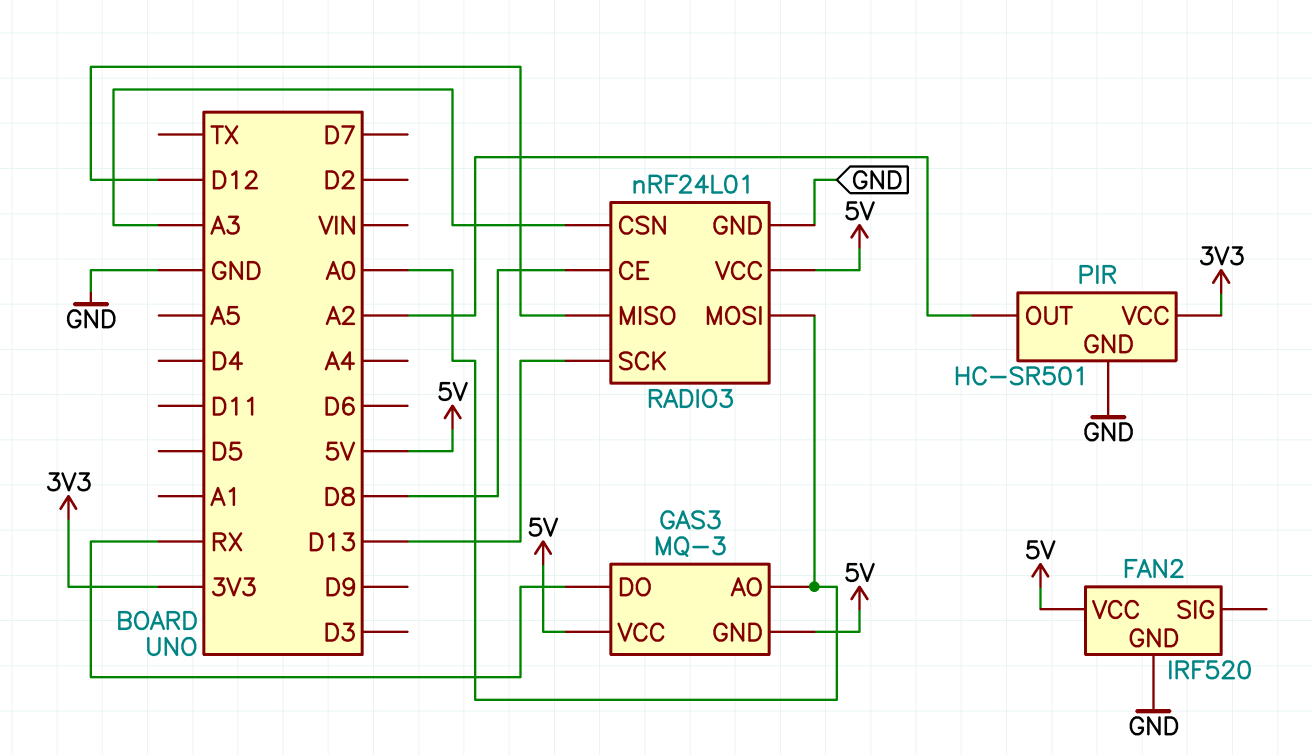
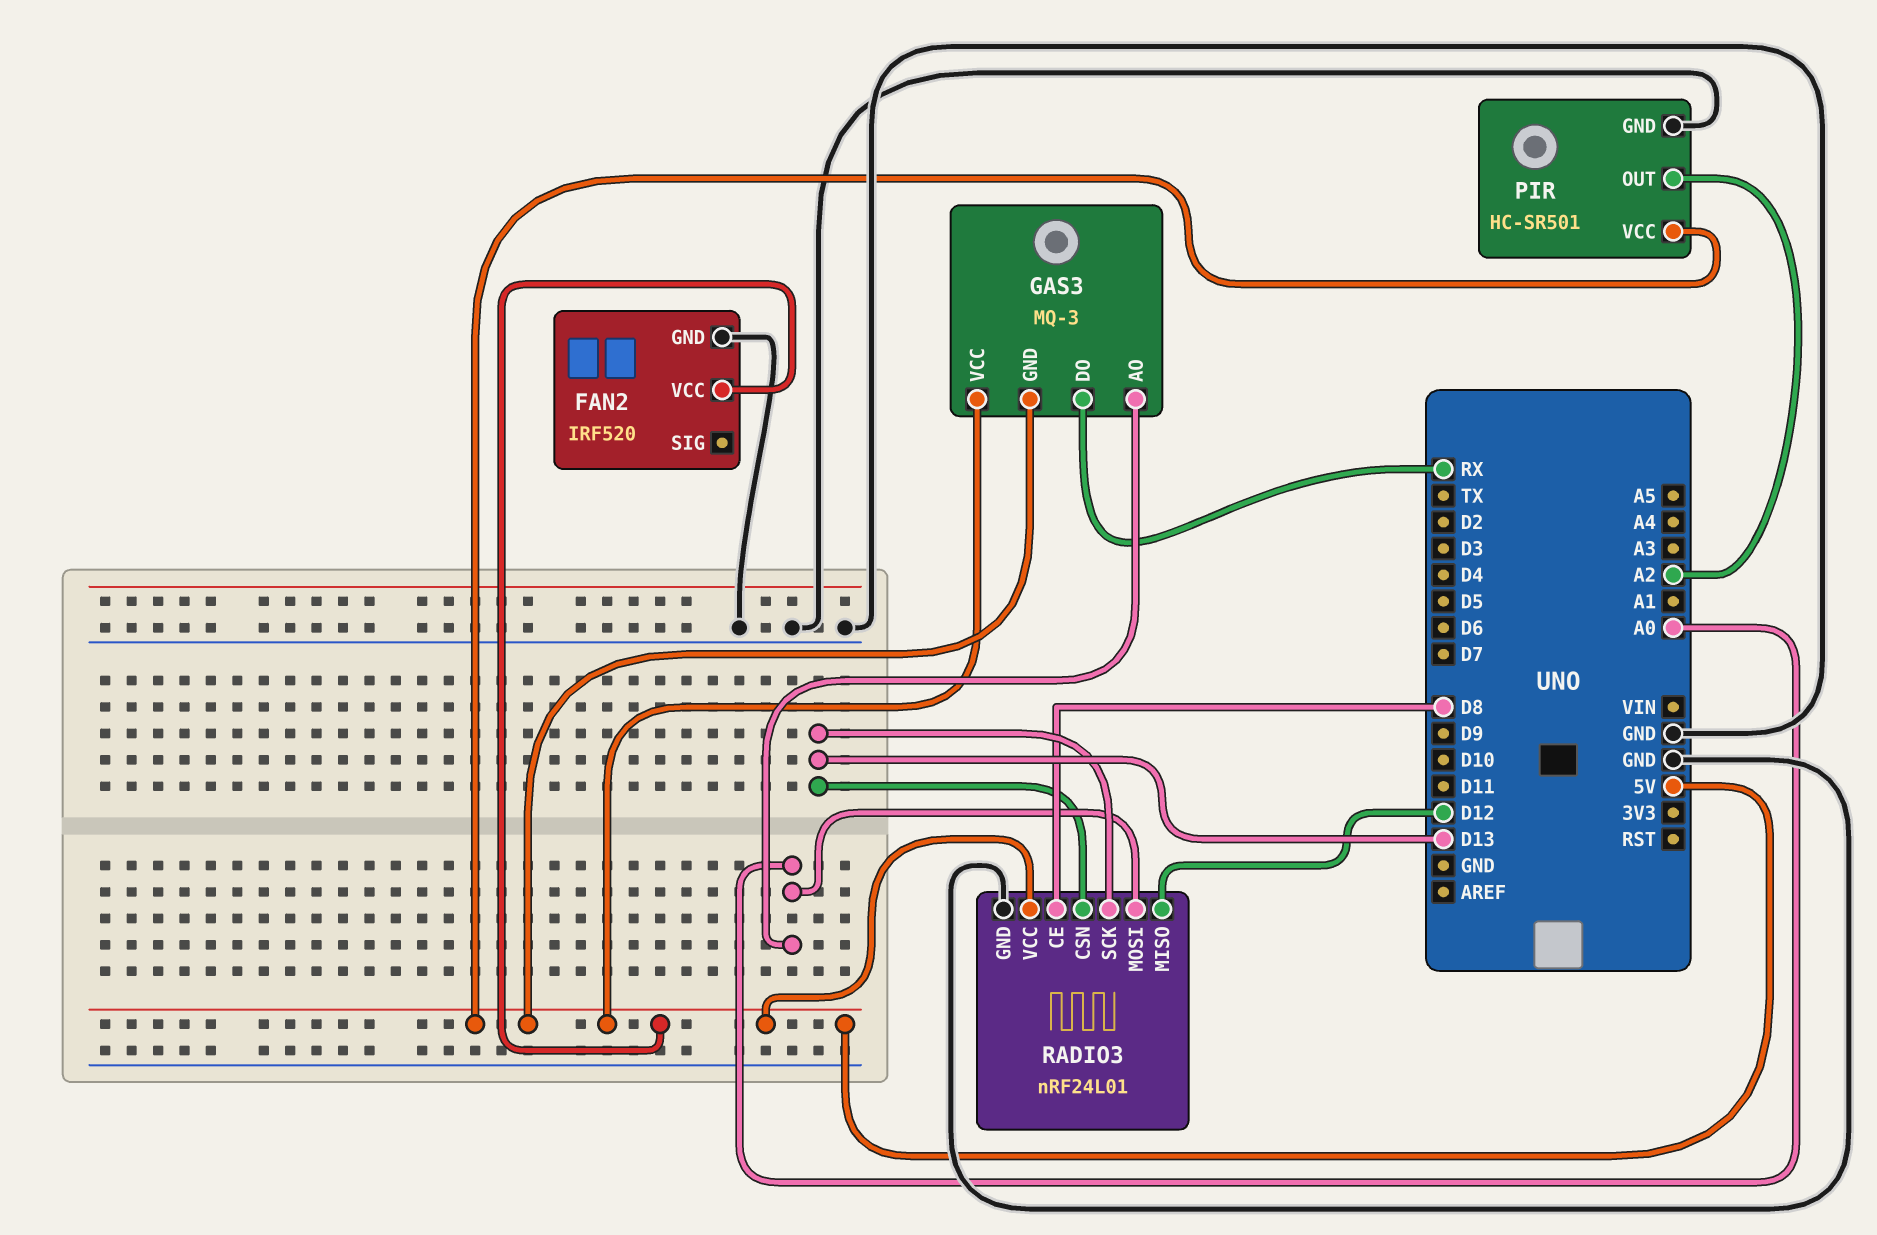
PIR pin VCC: 3V3 -> 5V
RADIO3 pin CSN: A3 -> D13

